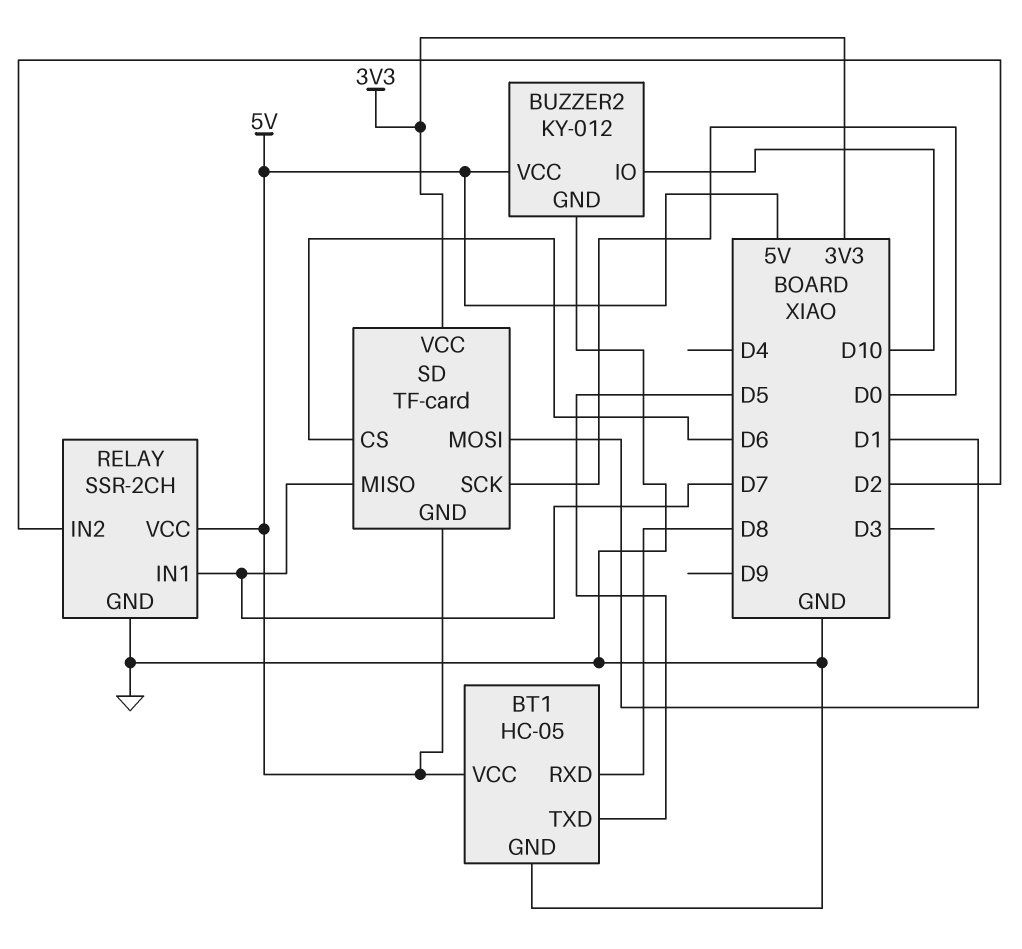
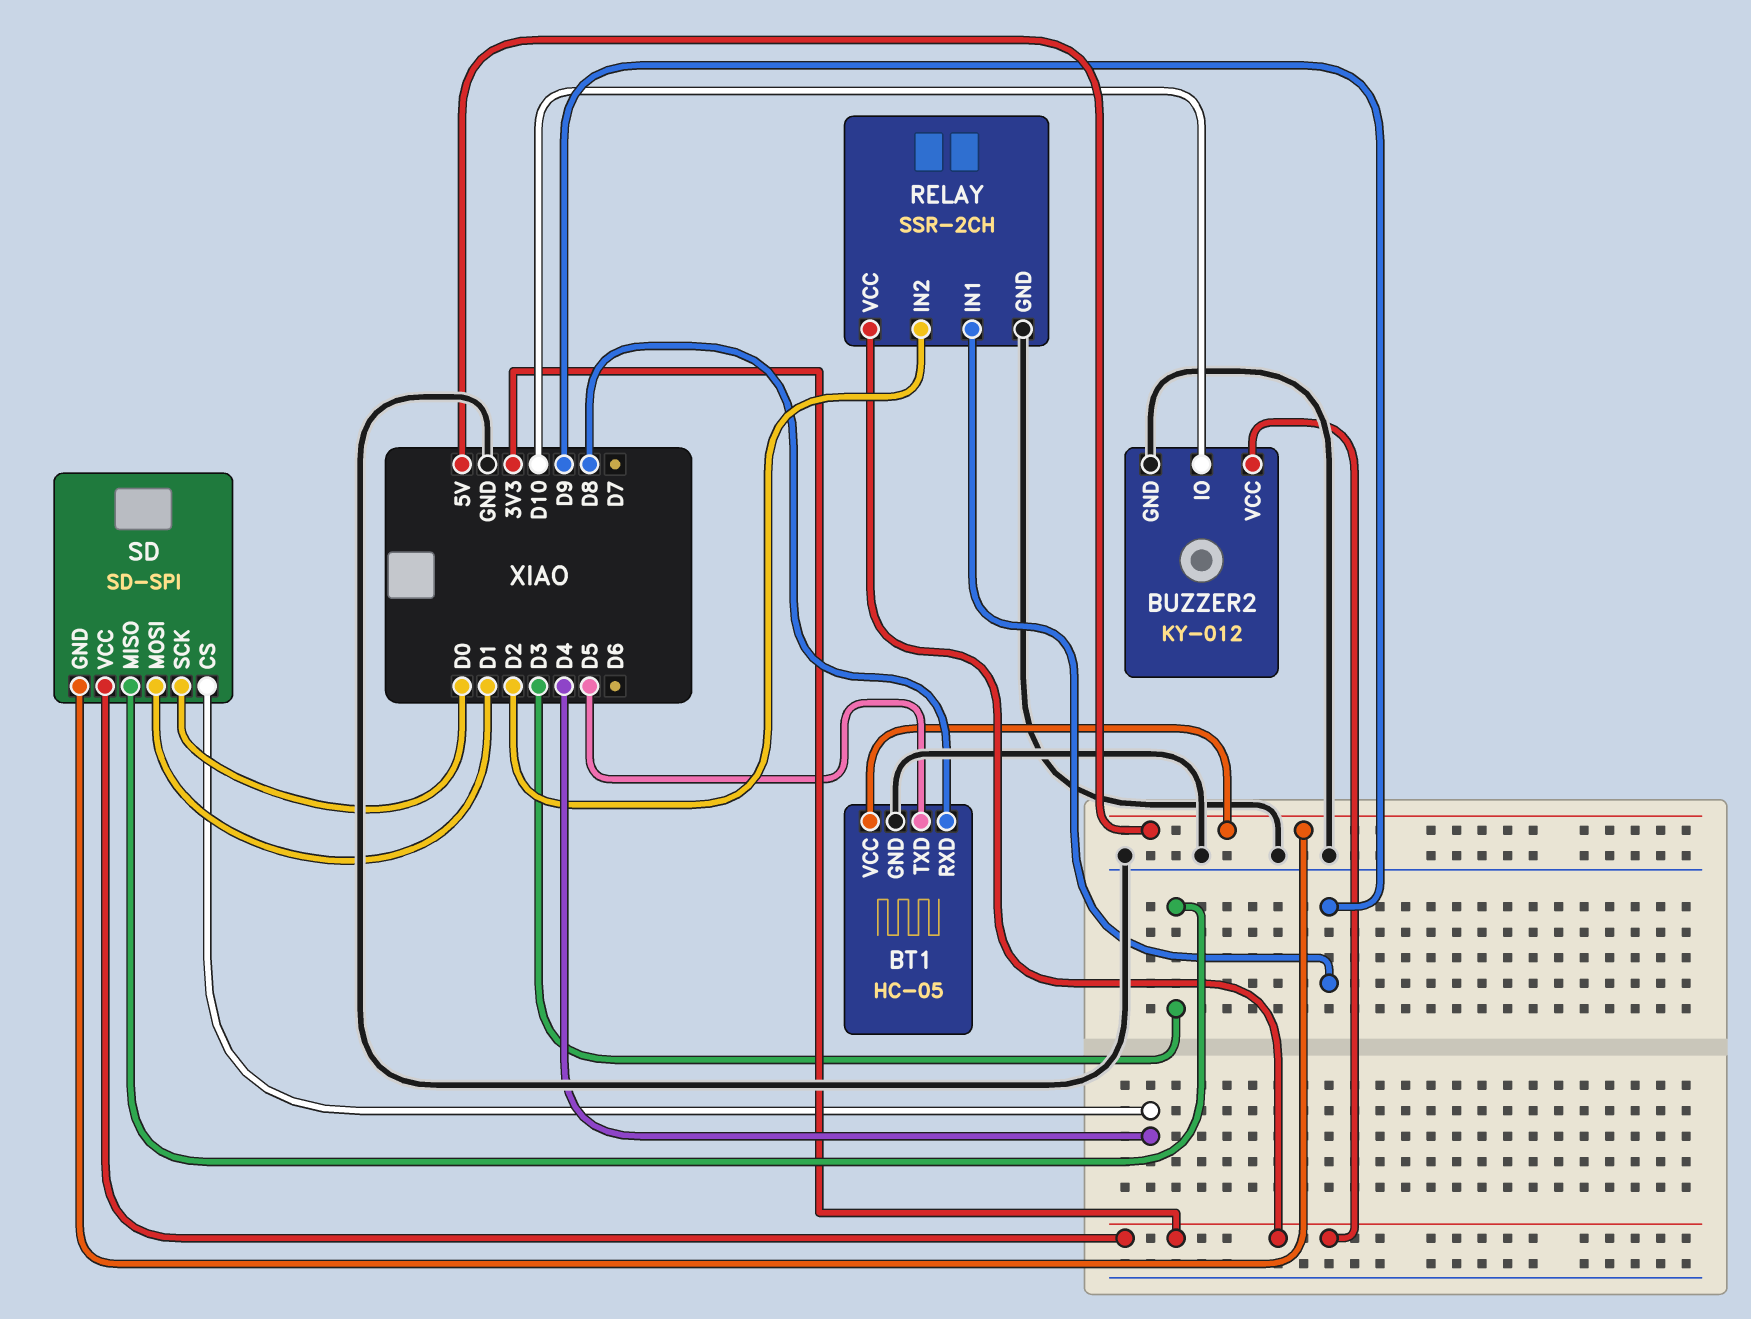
BUZZER2 pin VCC: 5V -> 3V3
RELAY pin IN1: D7 -> D9
RELAY pin VCC: 5V -> 3V3
SD: TF-card -> SD-SPI
SD pin CS: D6 -> D4
SD pin MISO: D7 -> D3

